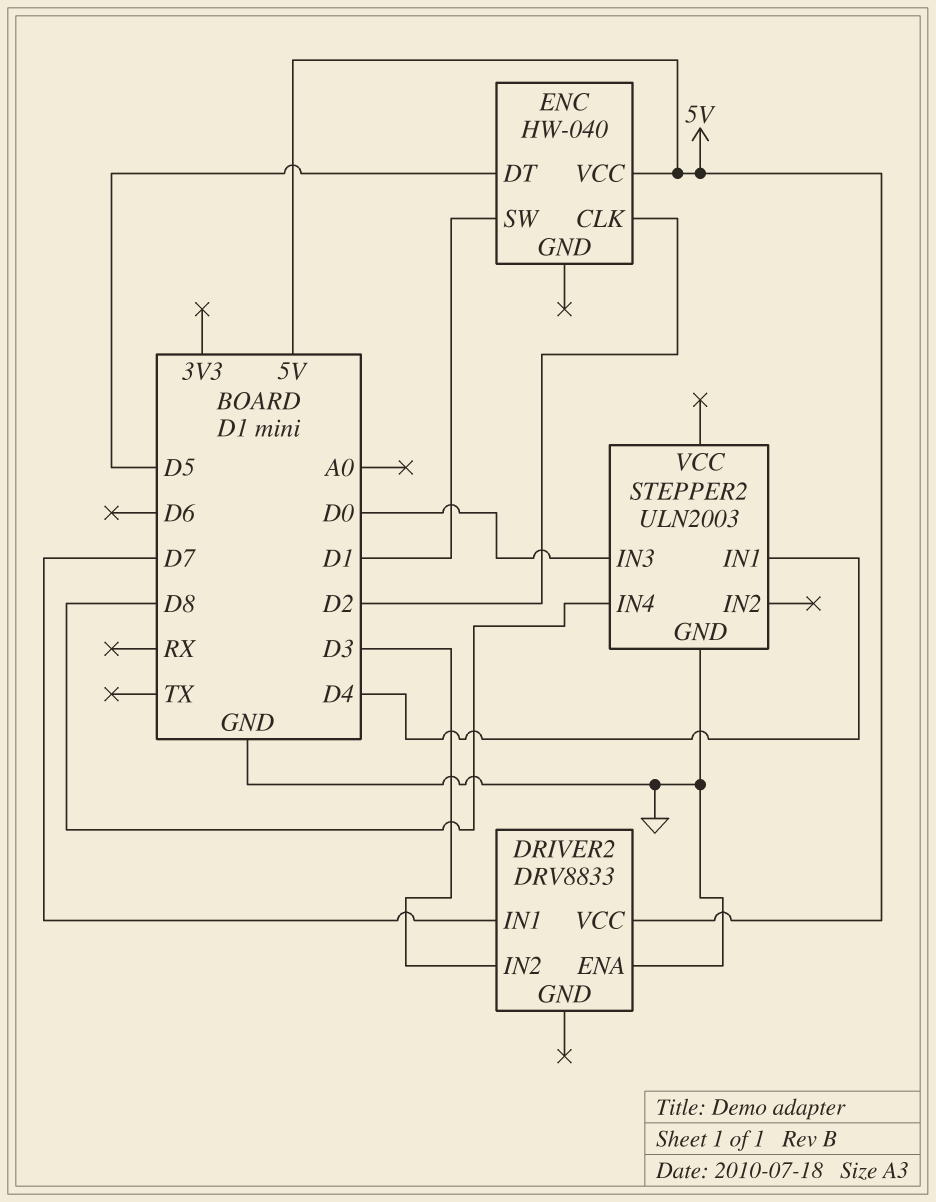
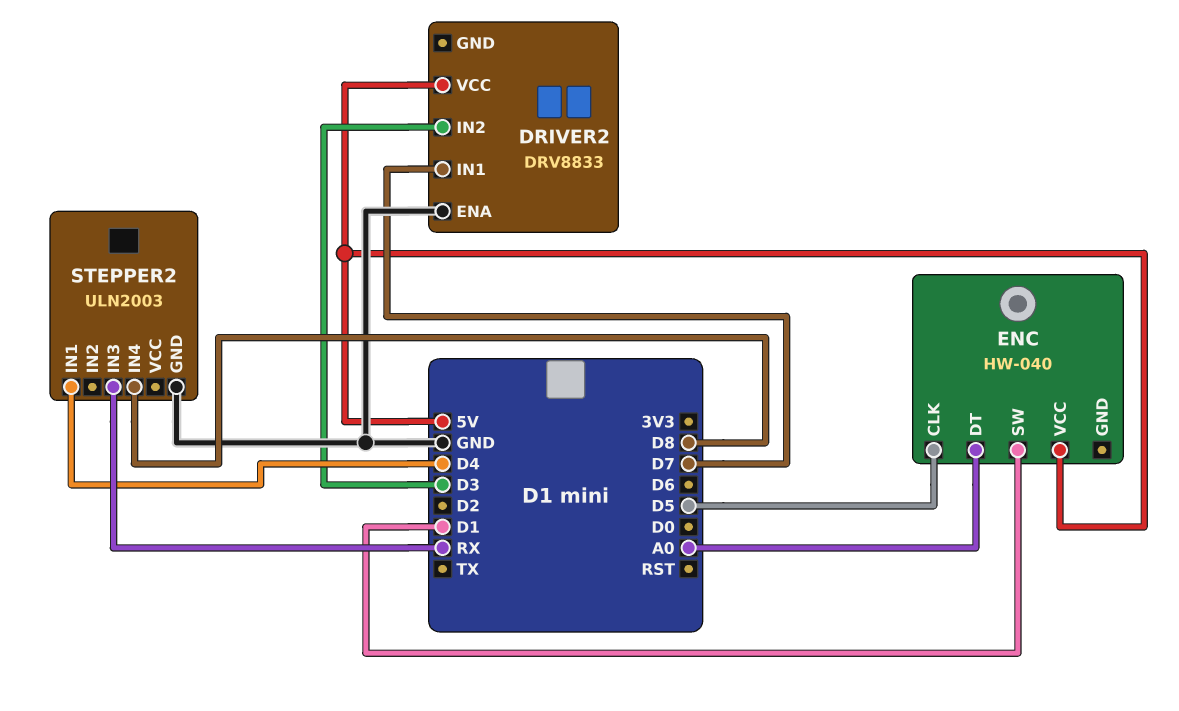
ENC pin CLK: D2 -> D5
ENC pin DT: D5 -> A0
STEPPER2 pin IN3: D0 -> RX

